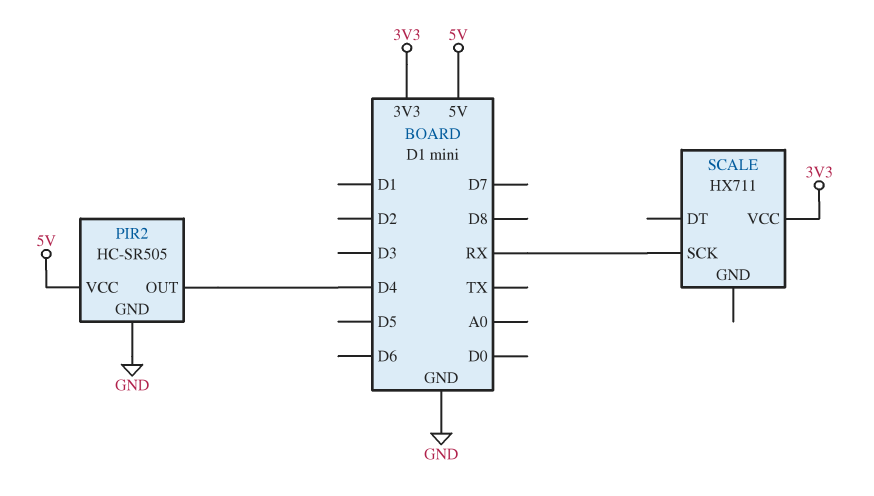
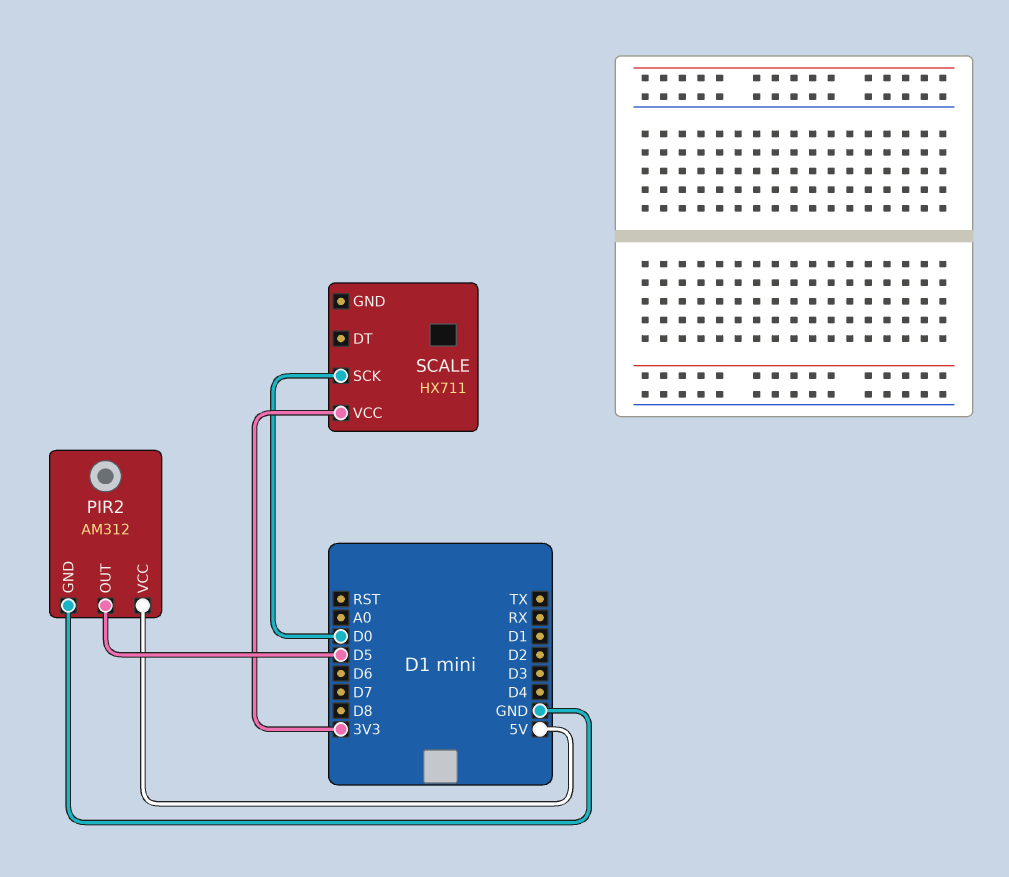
PIR2: HC-SR505 -> AM312
PIR2 pin OUT: D4 -> D5
SCALE pin SCK: RX -> D0

